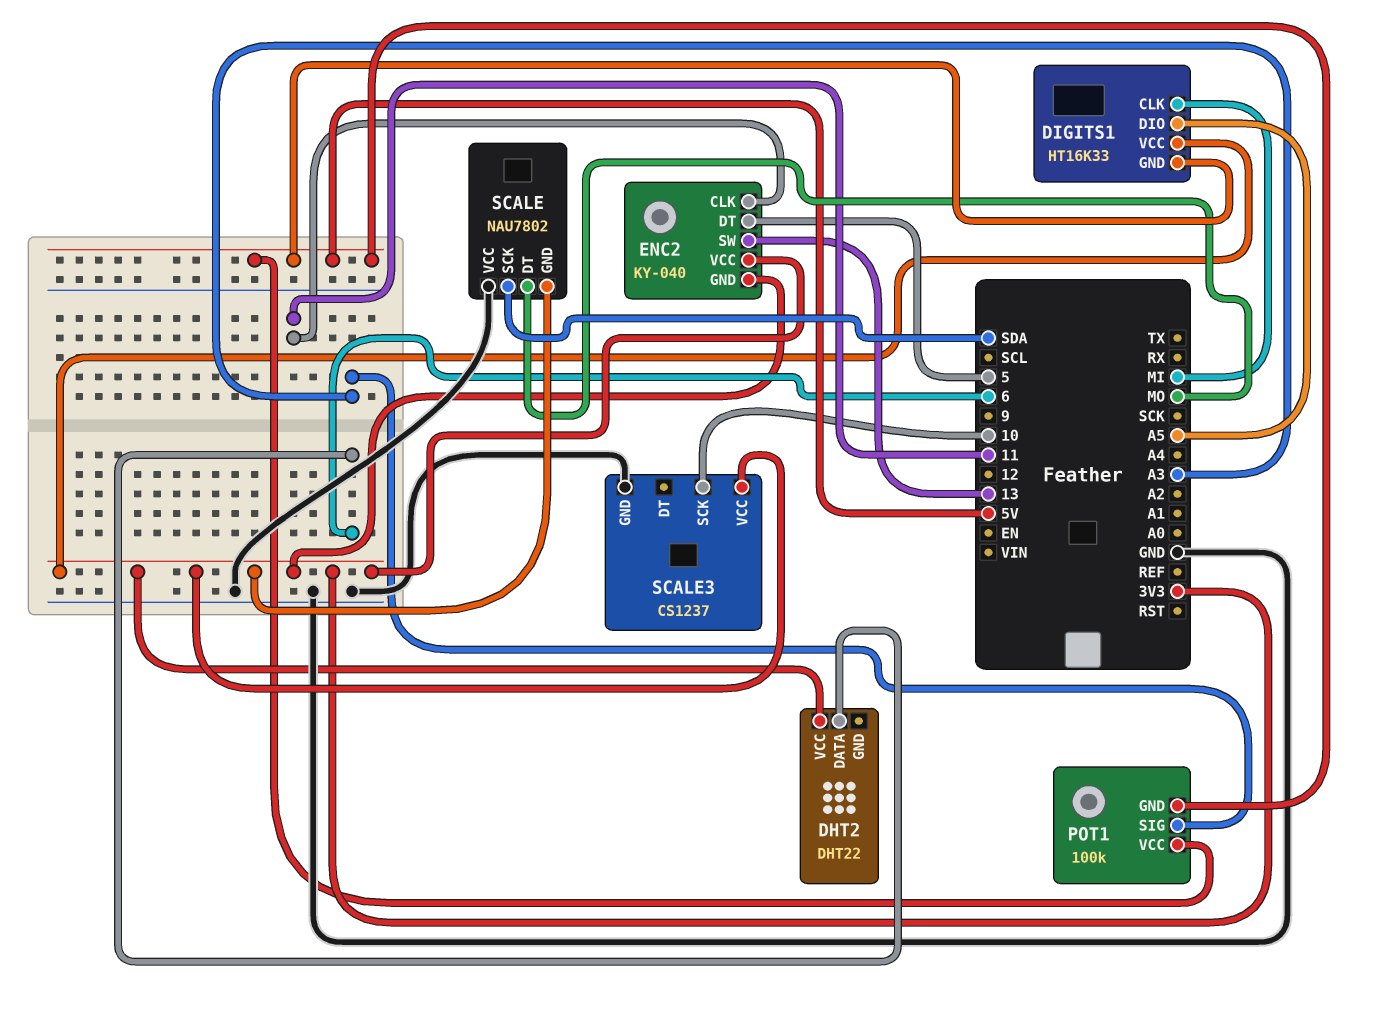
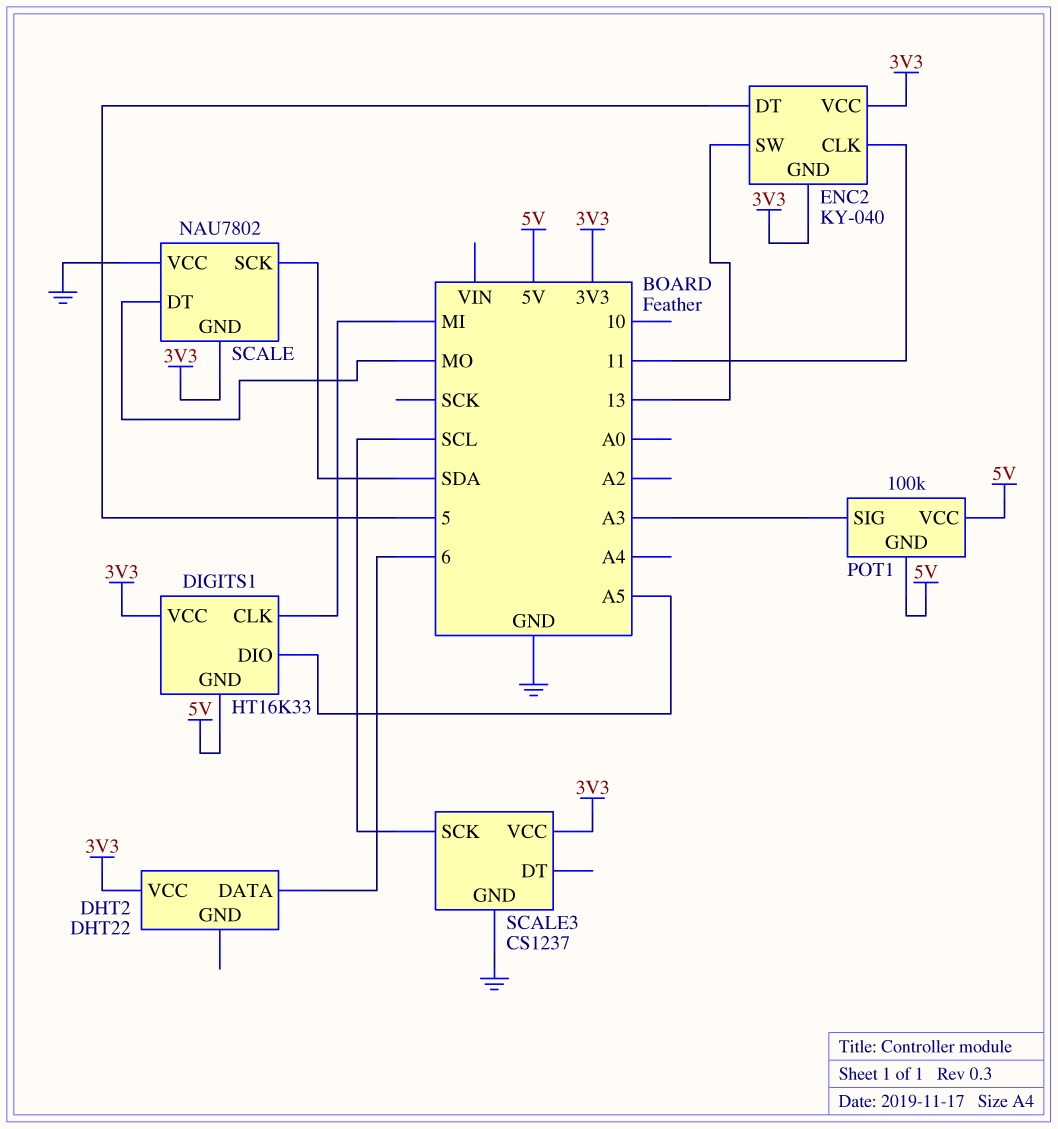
SCALE3 pin SCK: 10 -> SCL

